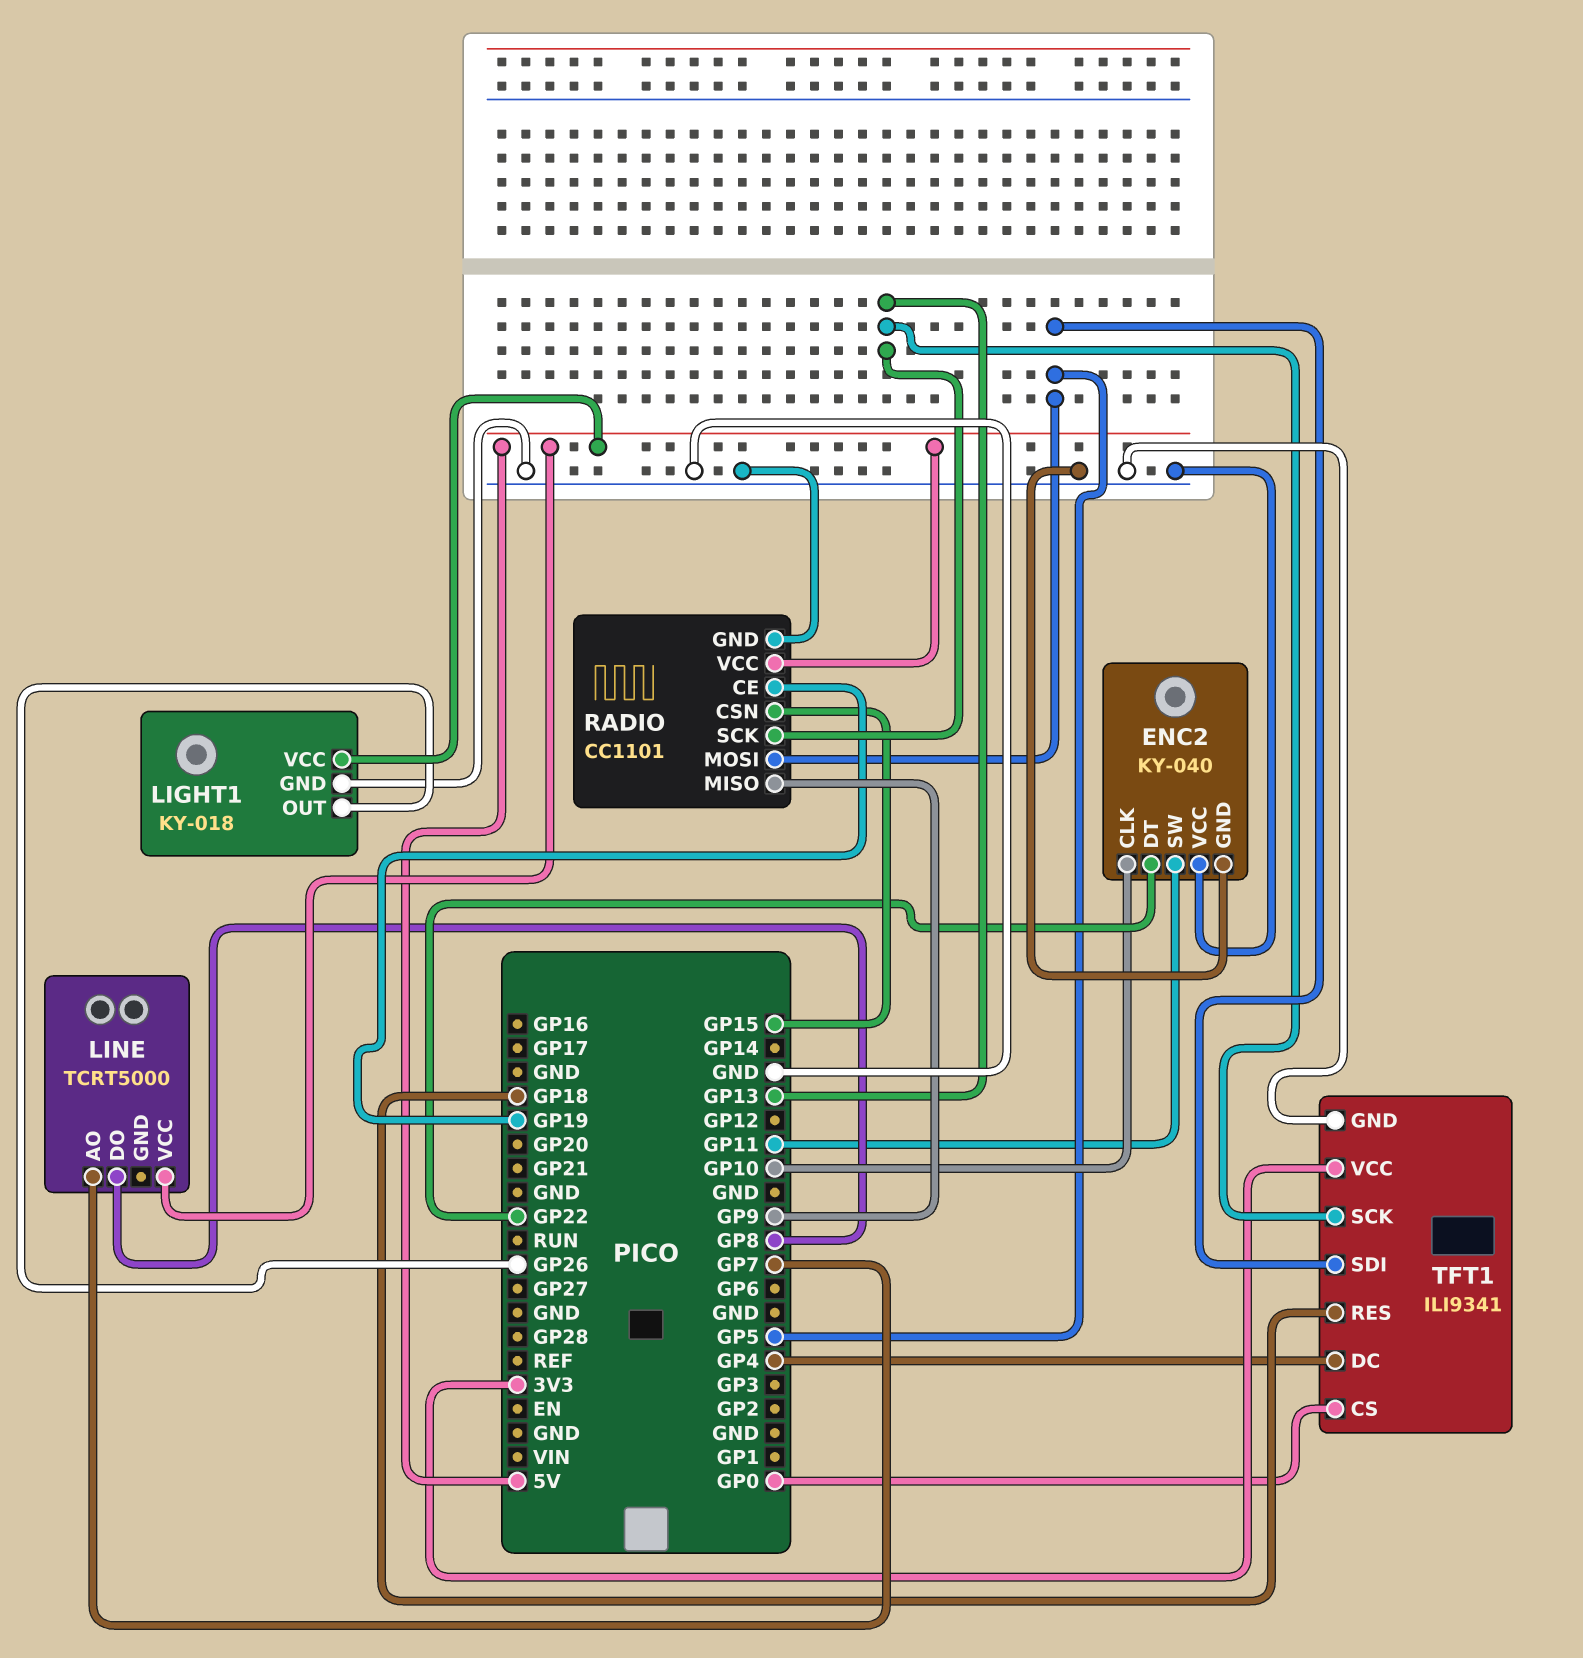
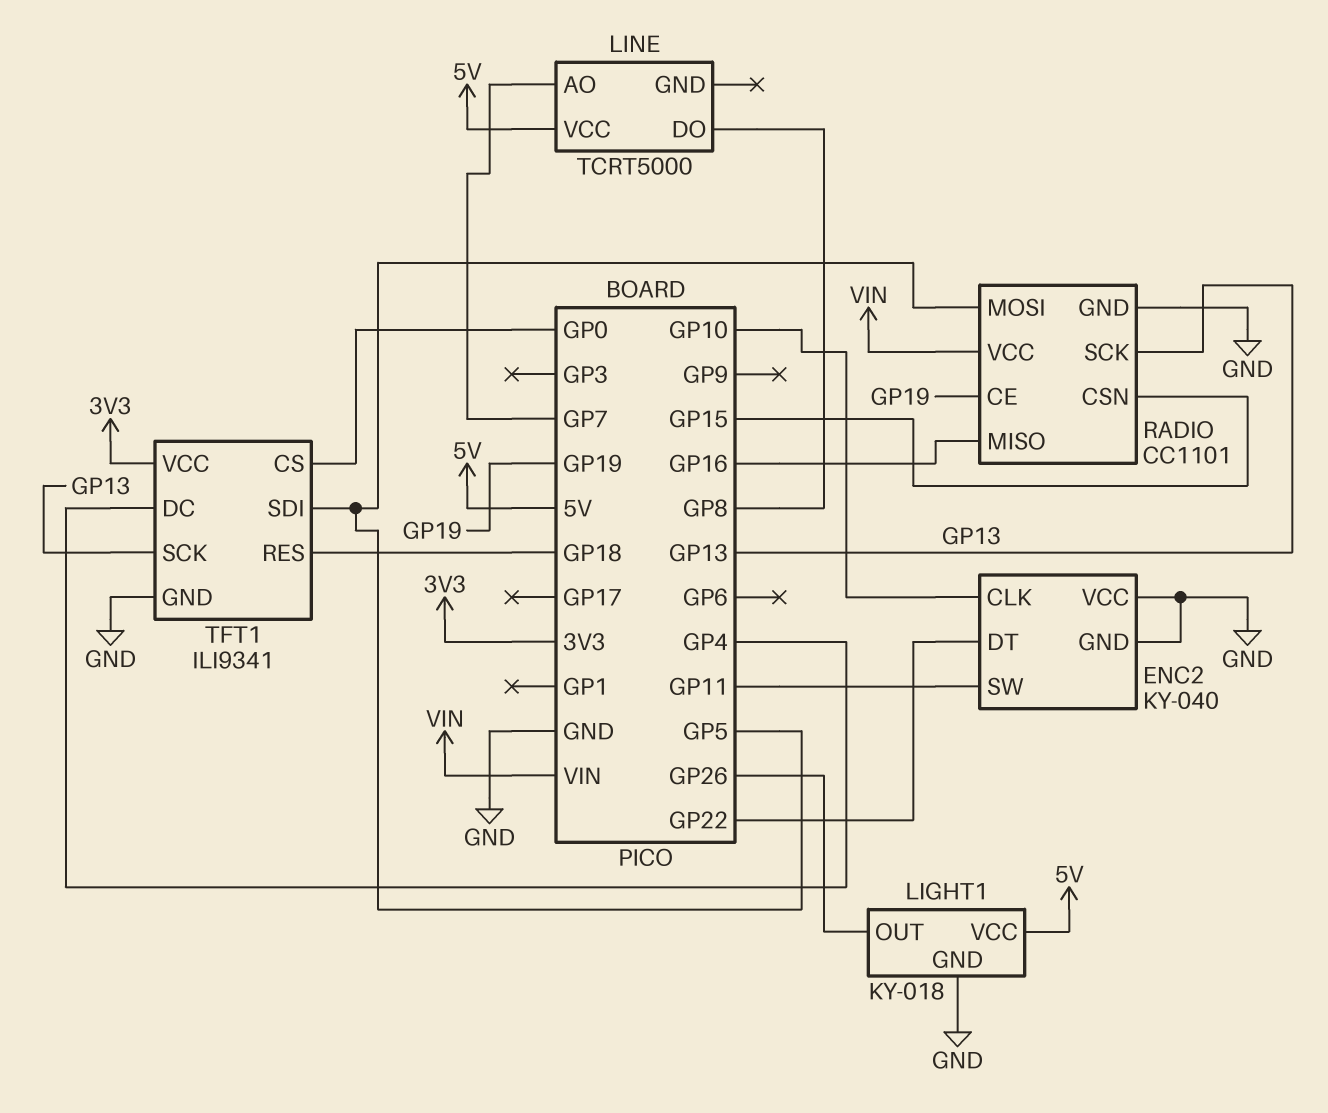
RADIO pin MISO: GP9 -> GP16
RADIO pin VCC: 5V -> VIN

